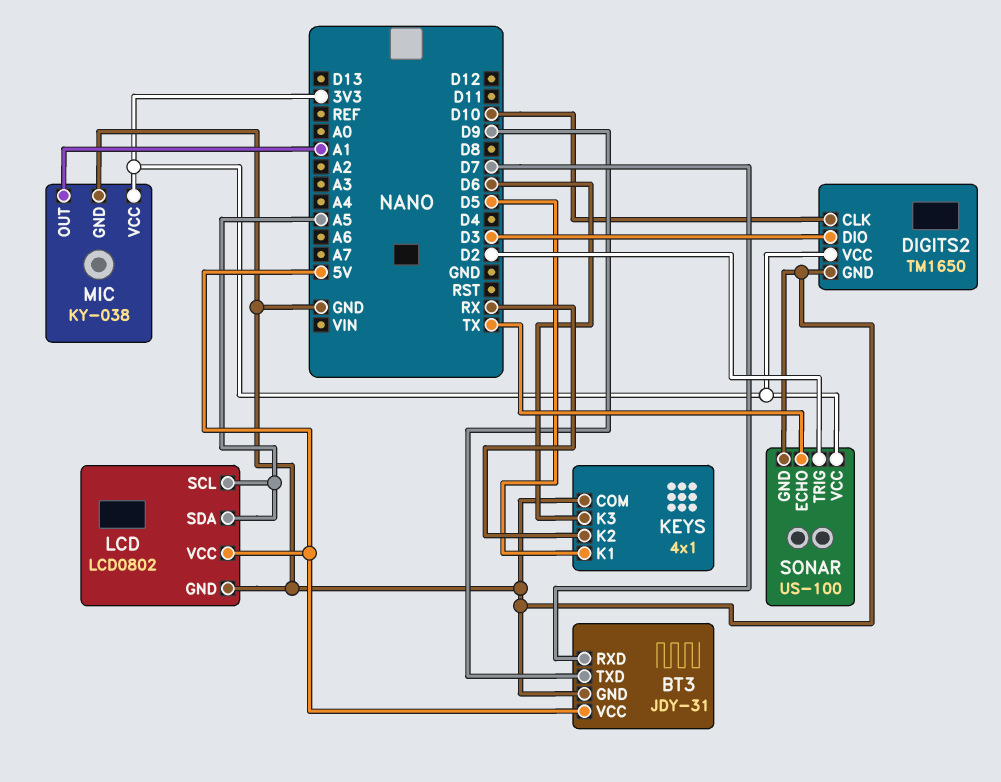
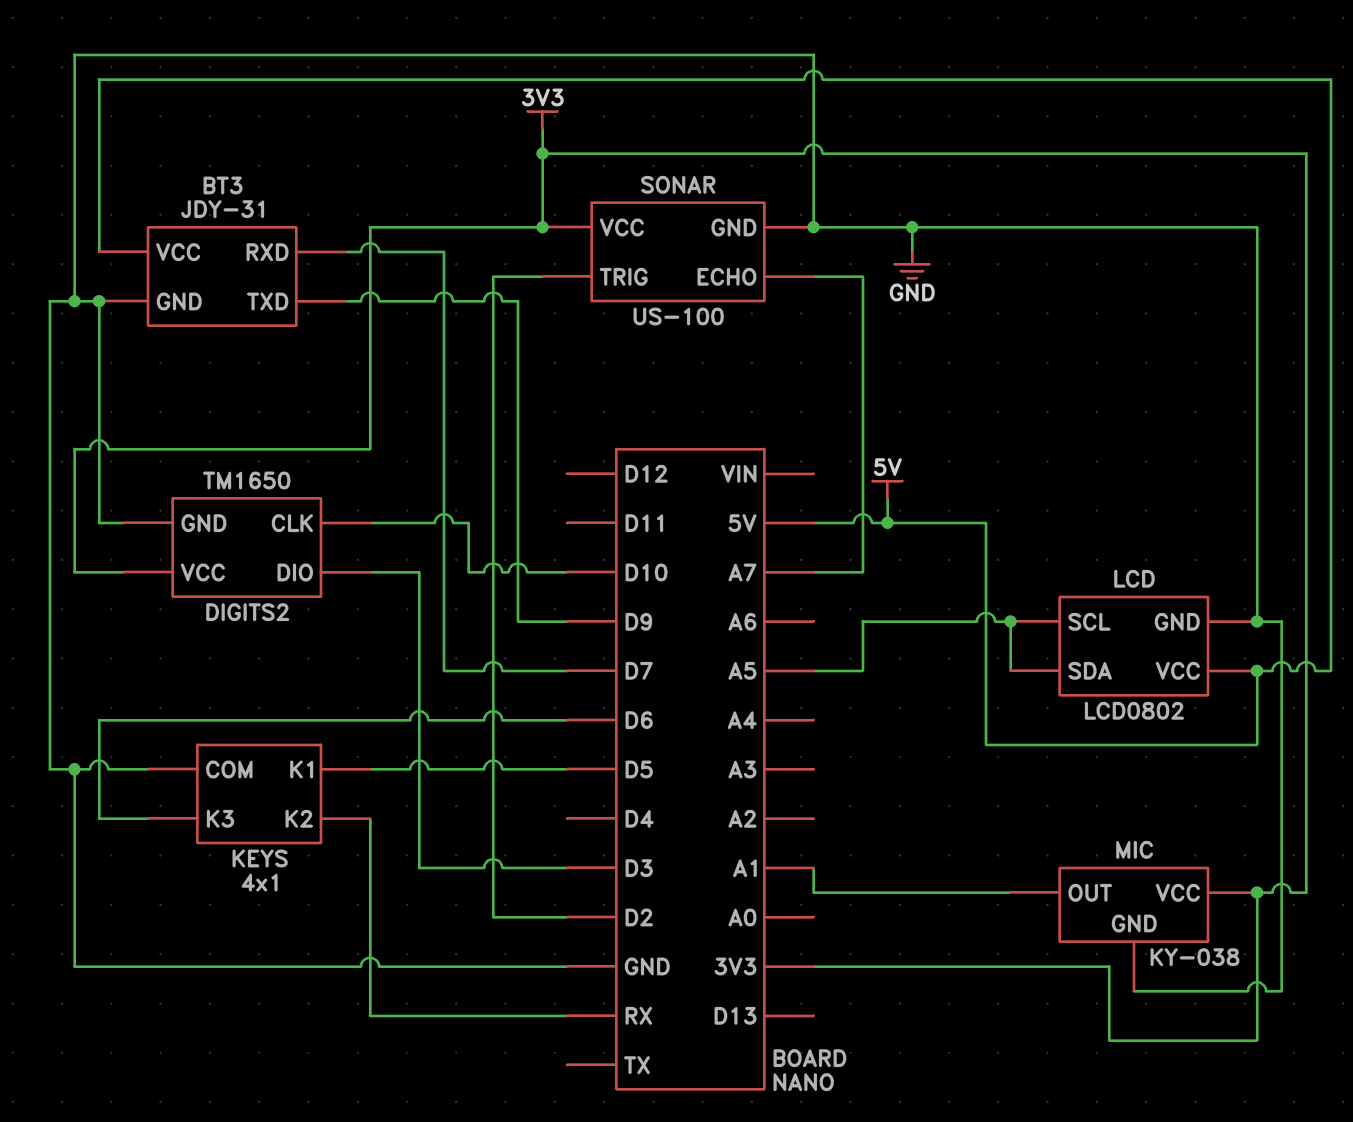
SONAR pin ECHO: TX -> A7

